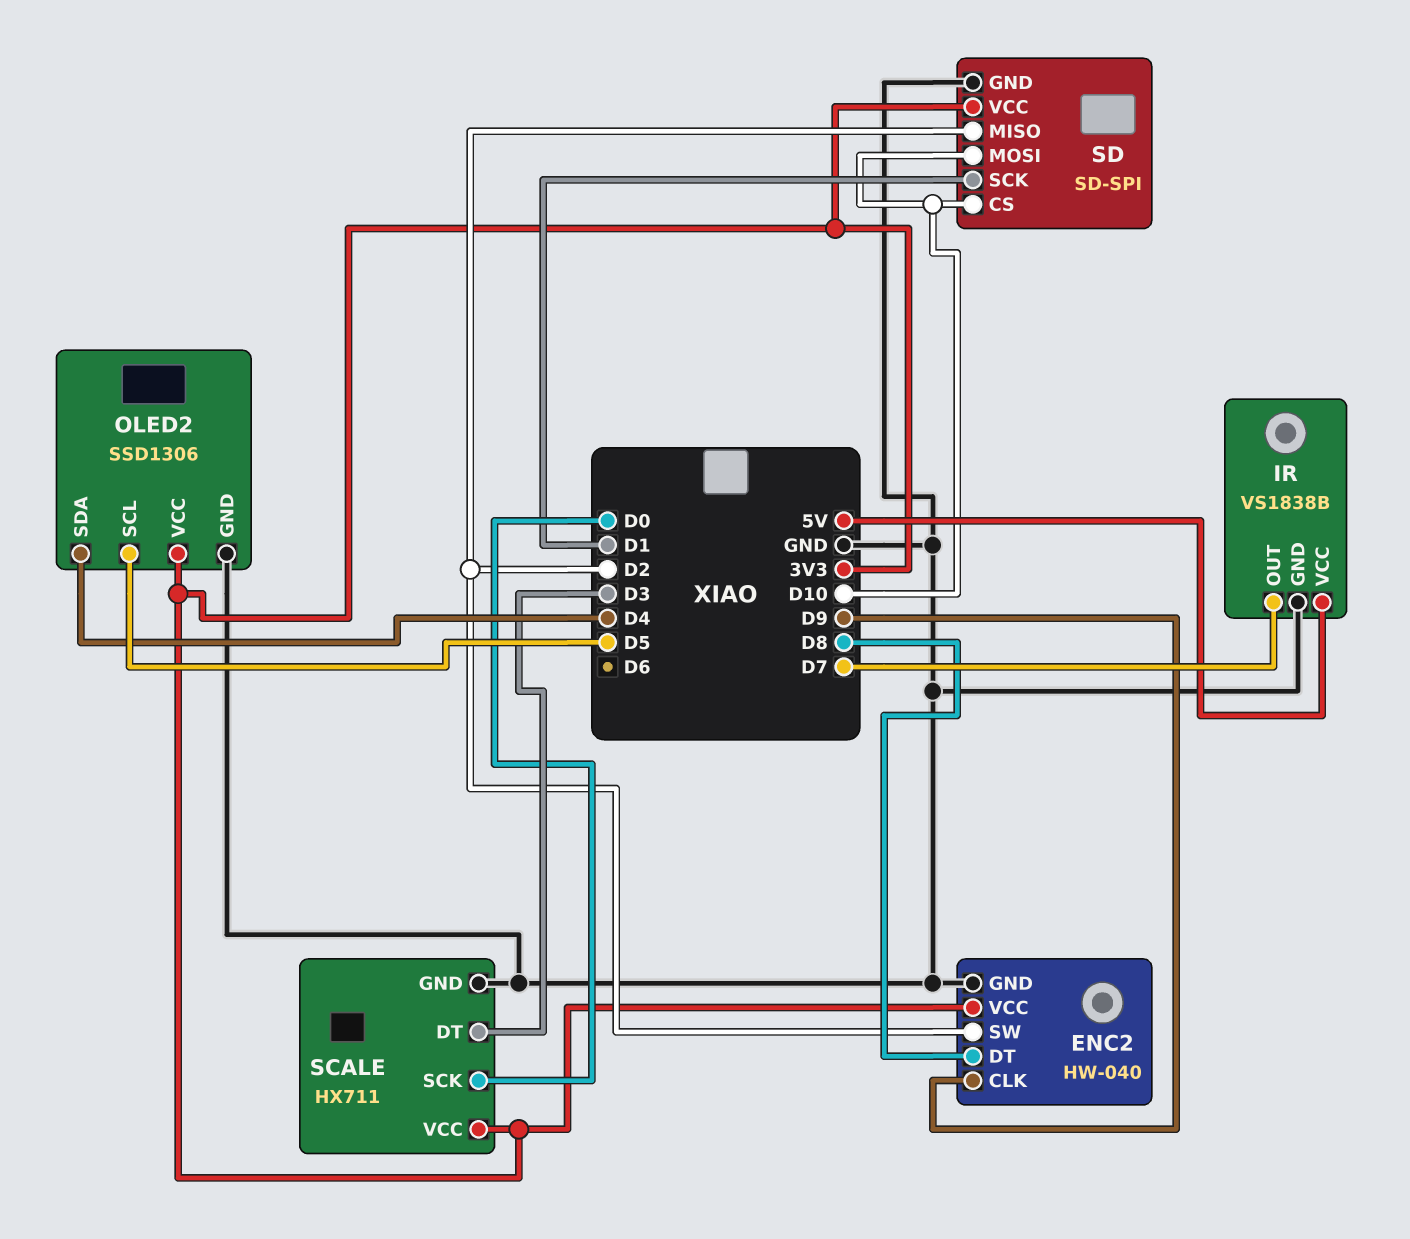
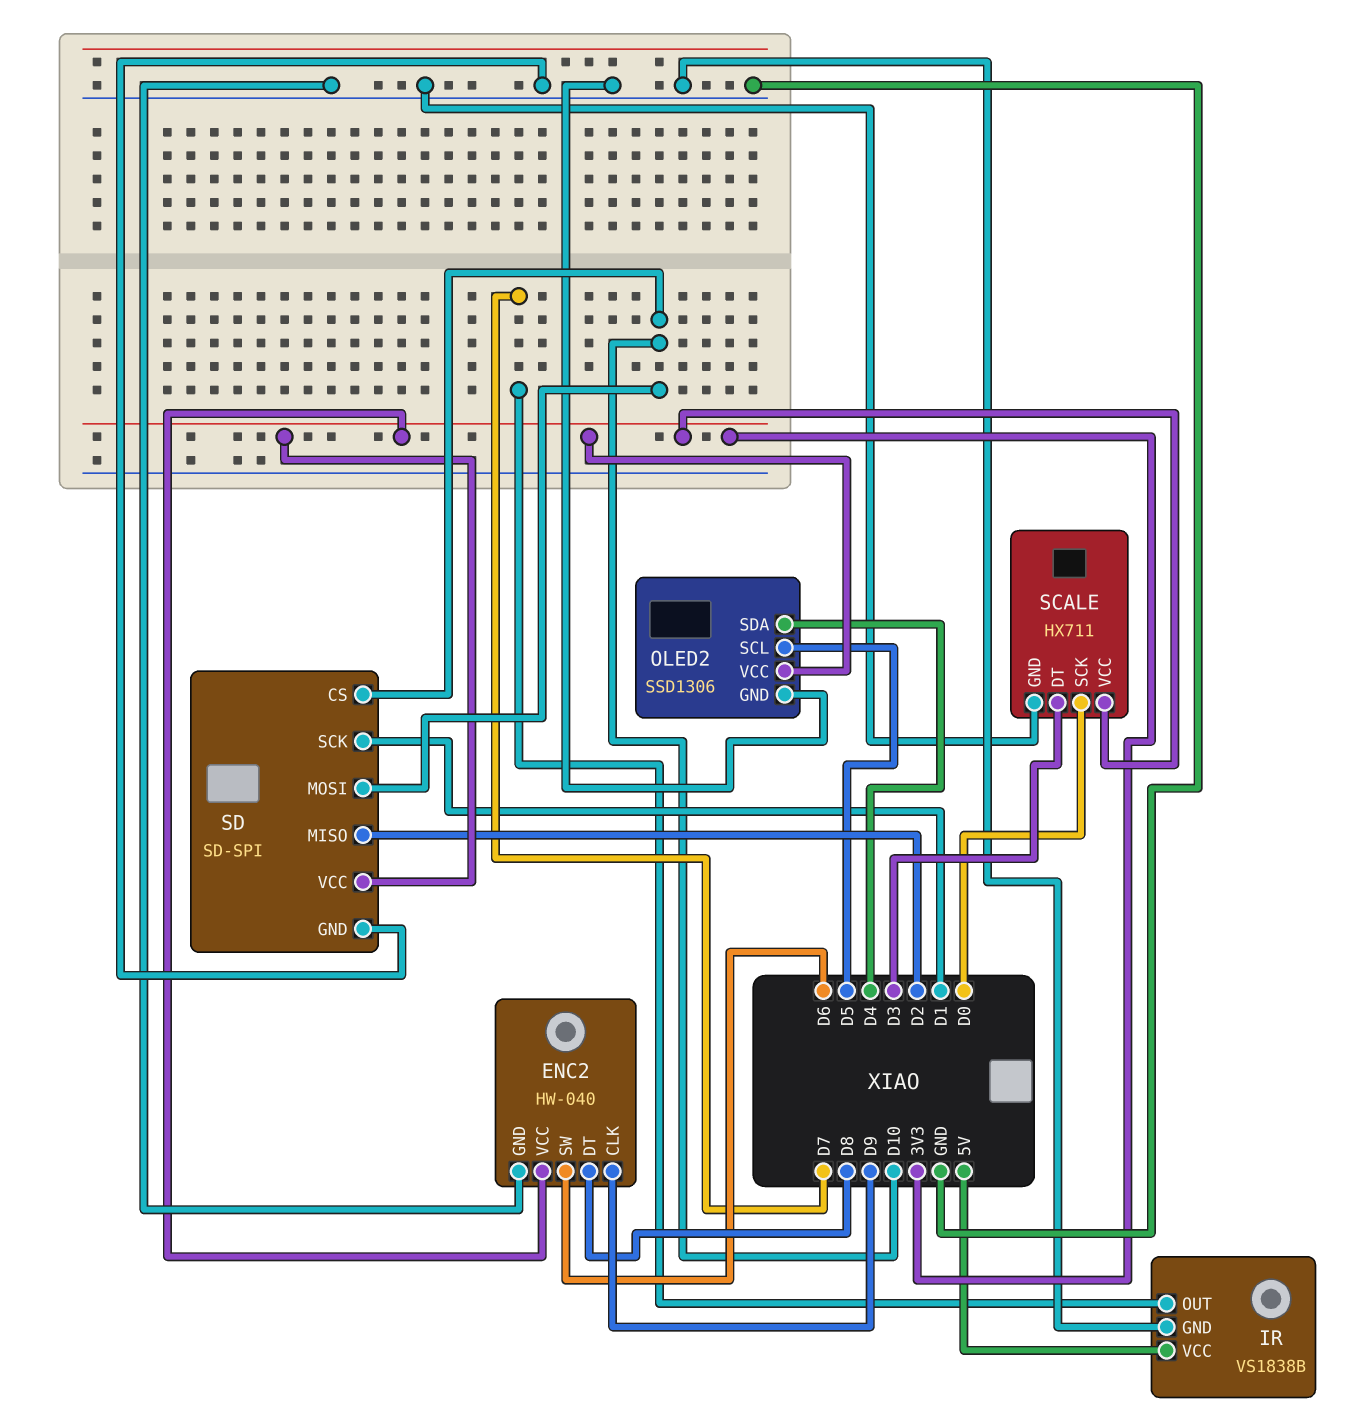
ENC2 pin SW: D2 -> D6

